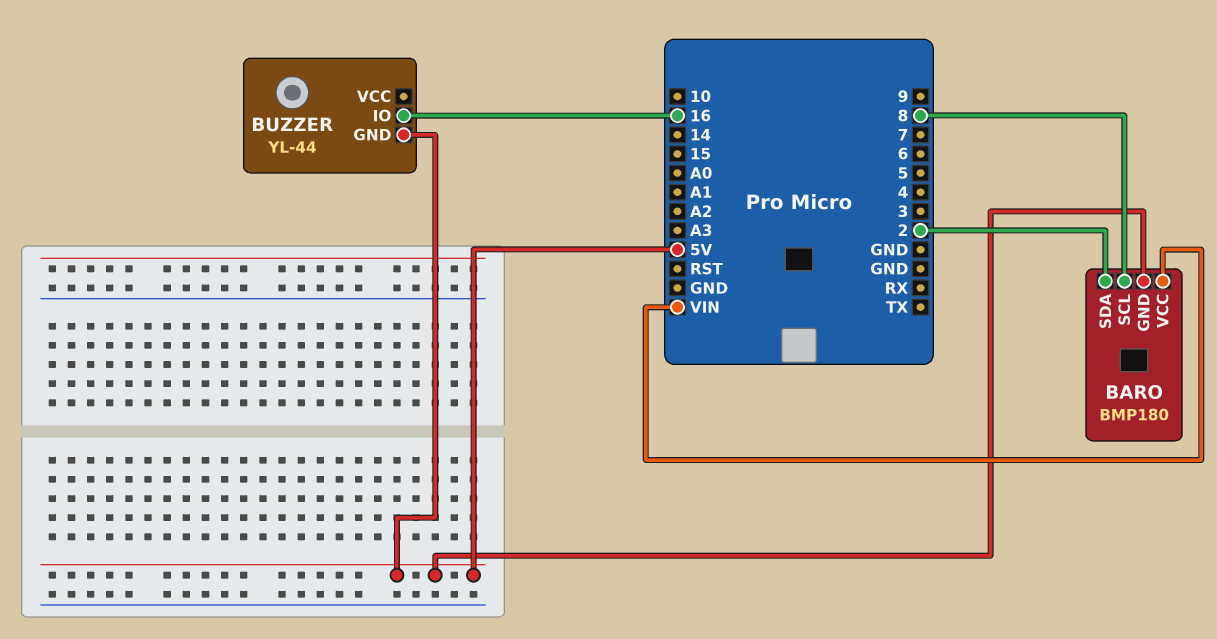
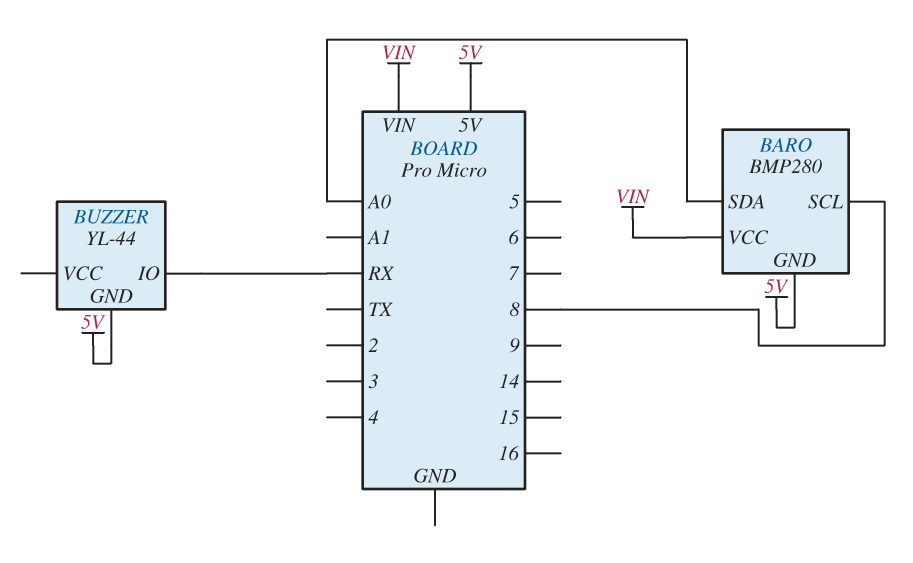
BARO: BMP180 -> BMP280
BARO pin SDA: 2 -> A0
BUZZER pin IO: 16 -> RX

